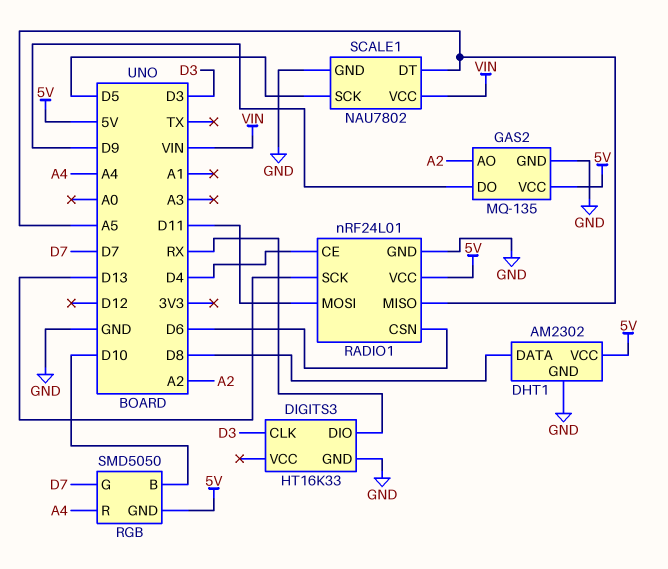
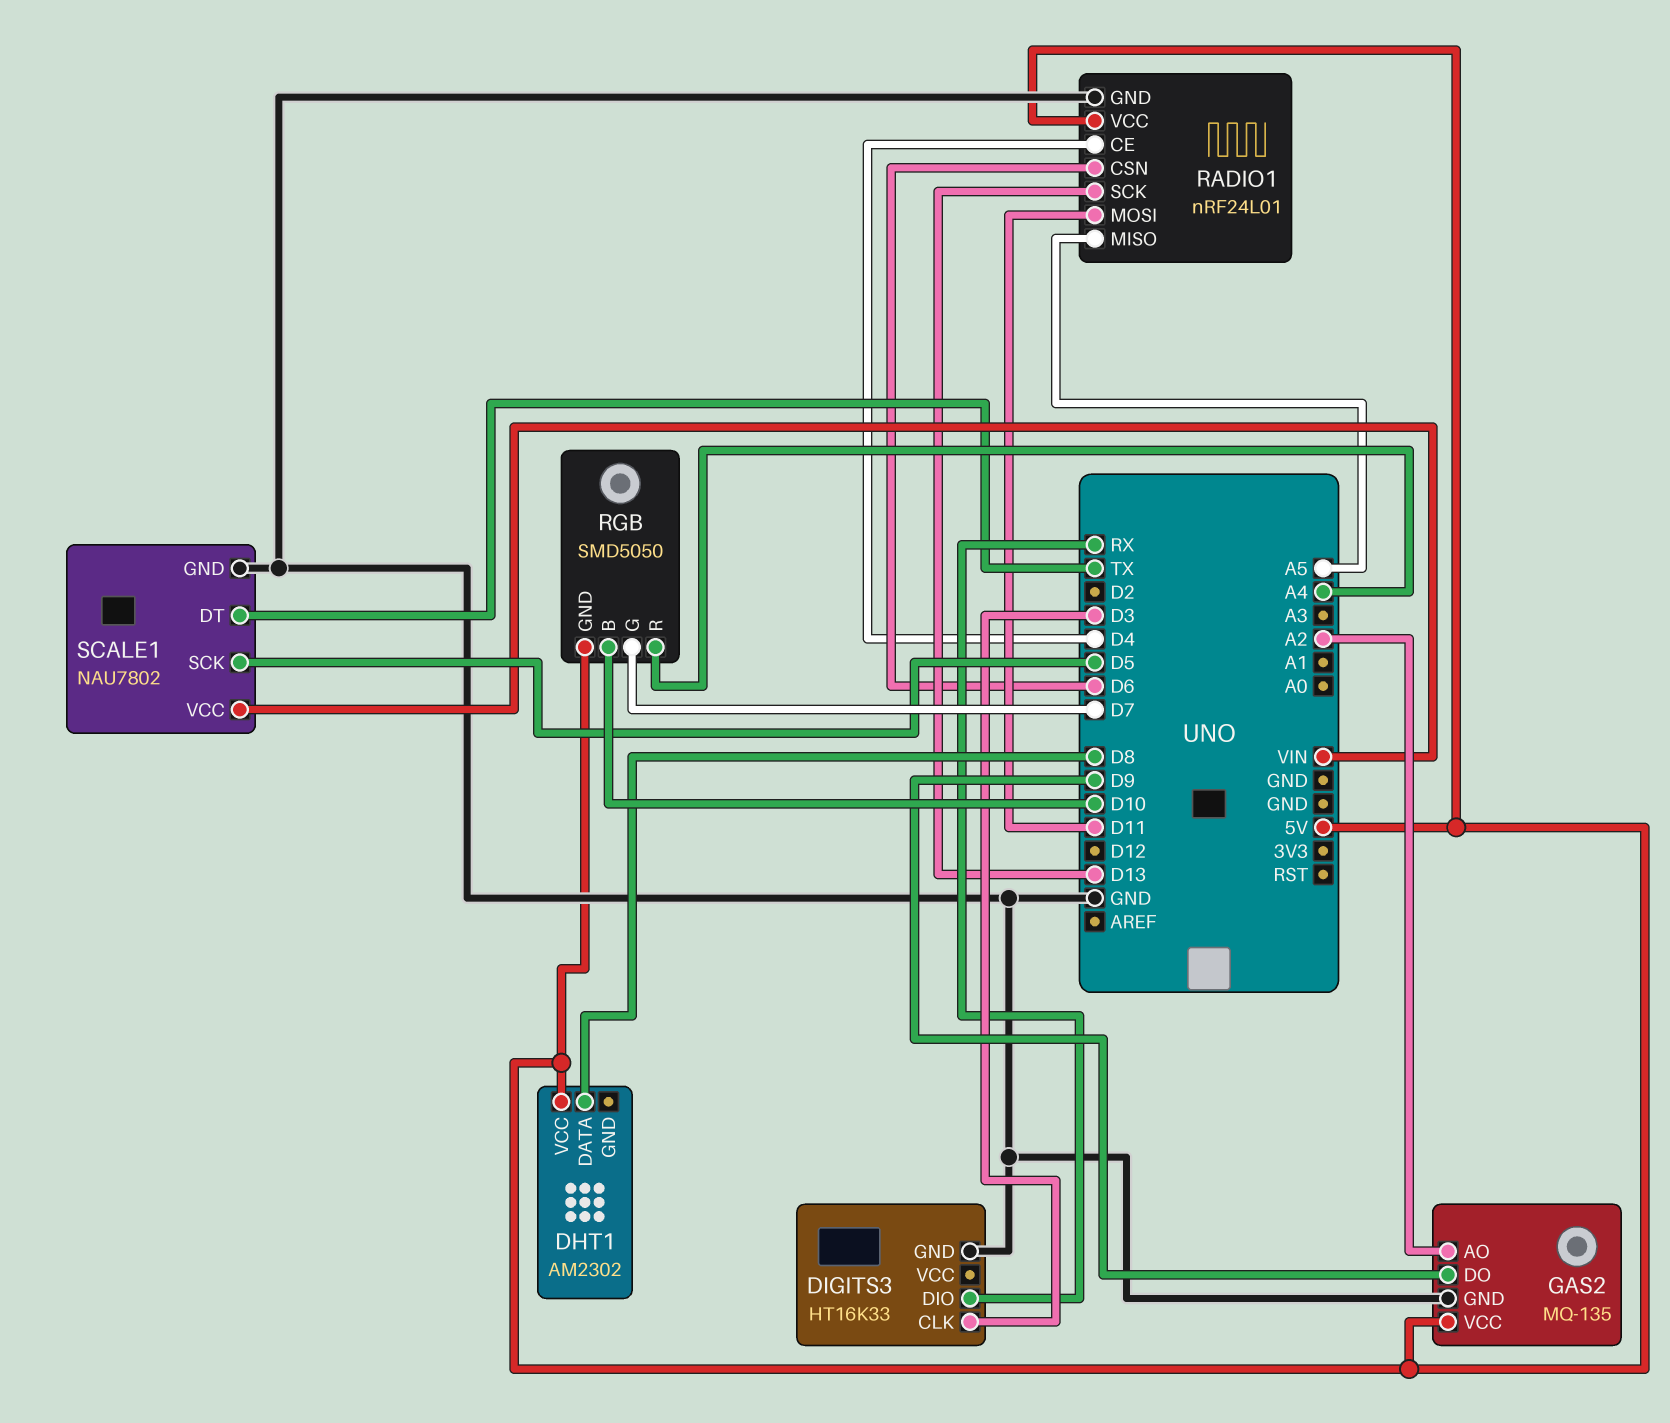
DHT1 pin GND: GND -> none
SCALE1 pin DT: A5 -> TX

